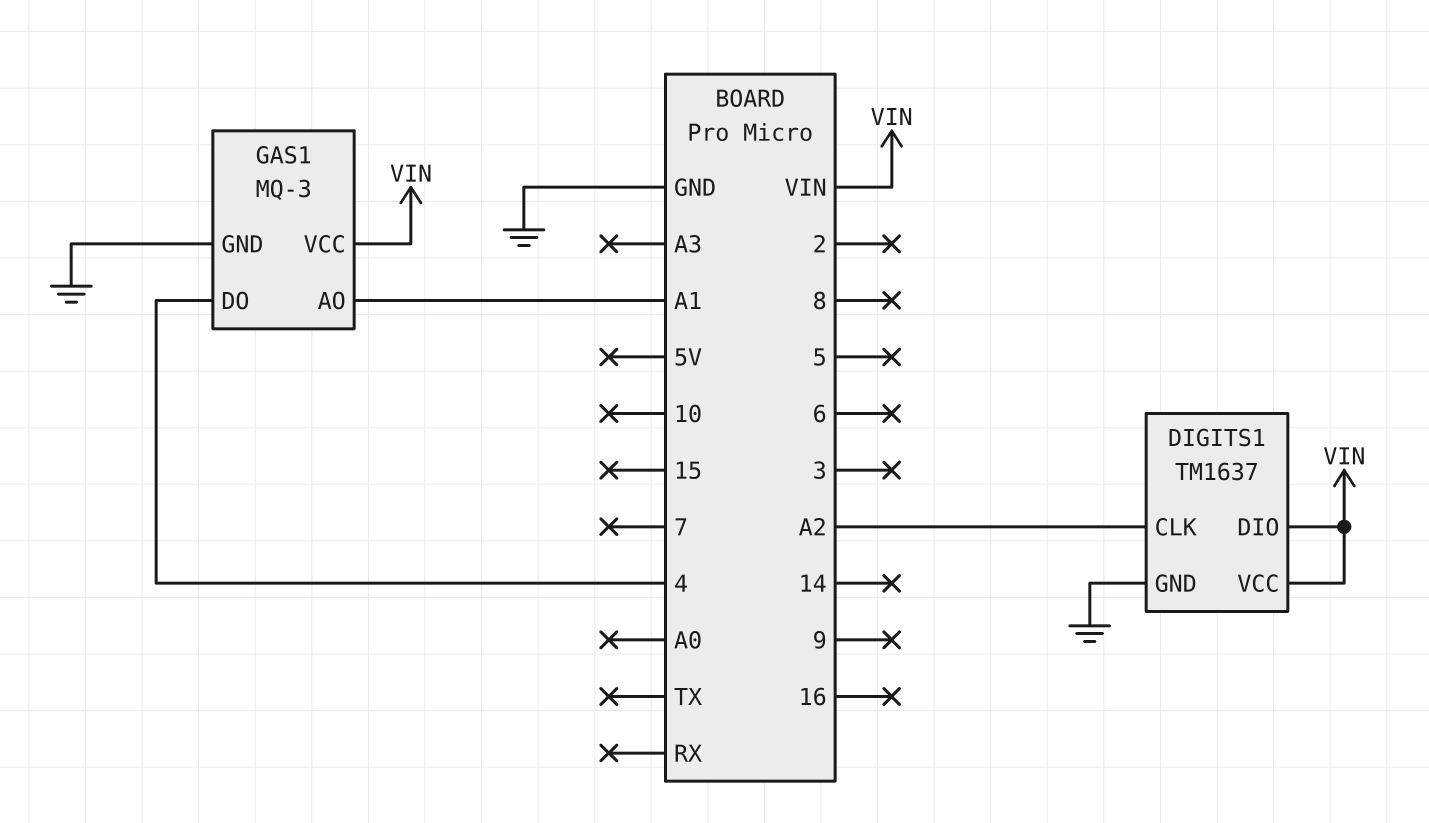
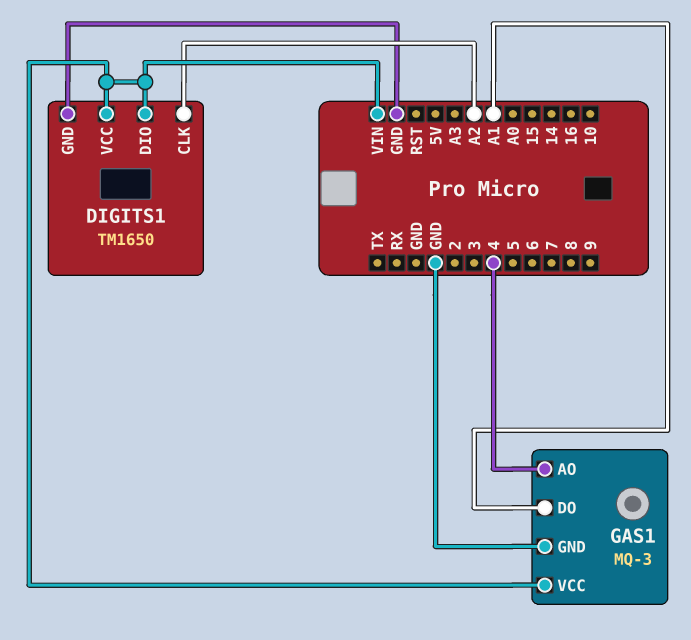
DIGITS1: TM1637 -> TM1650
GAS1 pin AO: A1 -> 4
GAS1 pin DO: 4 -> A1

